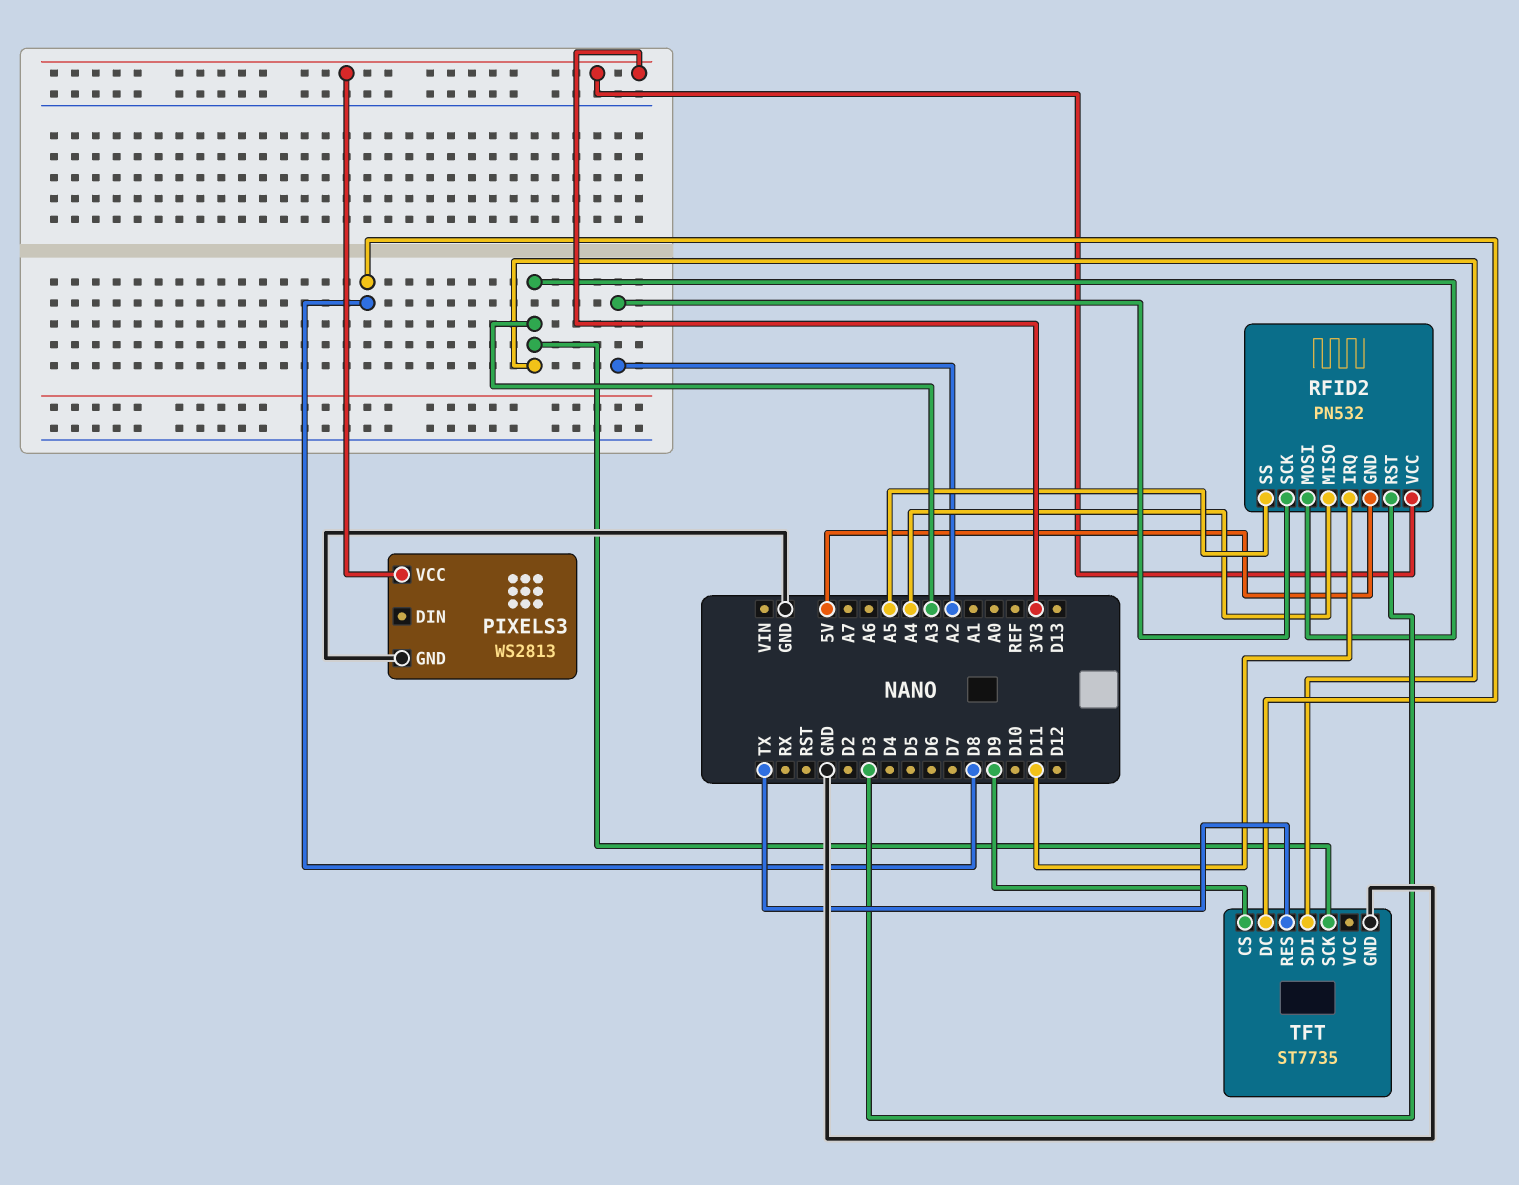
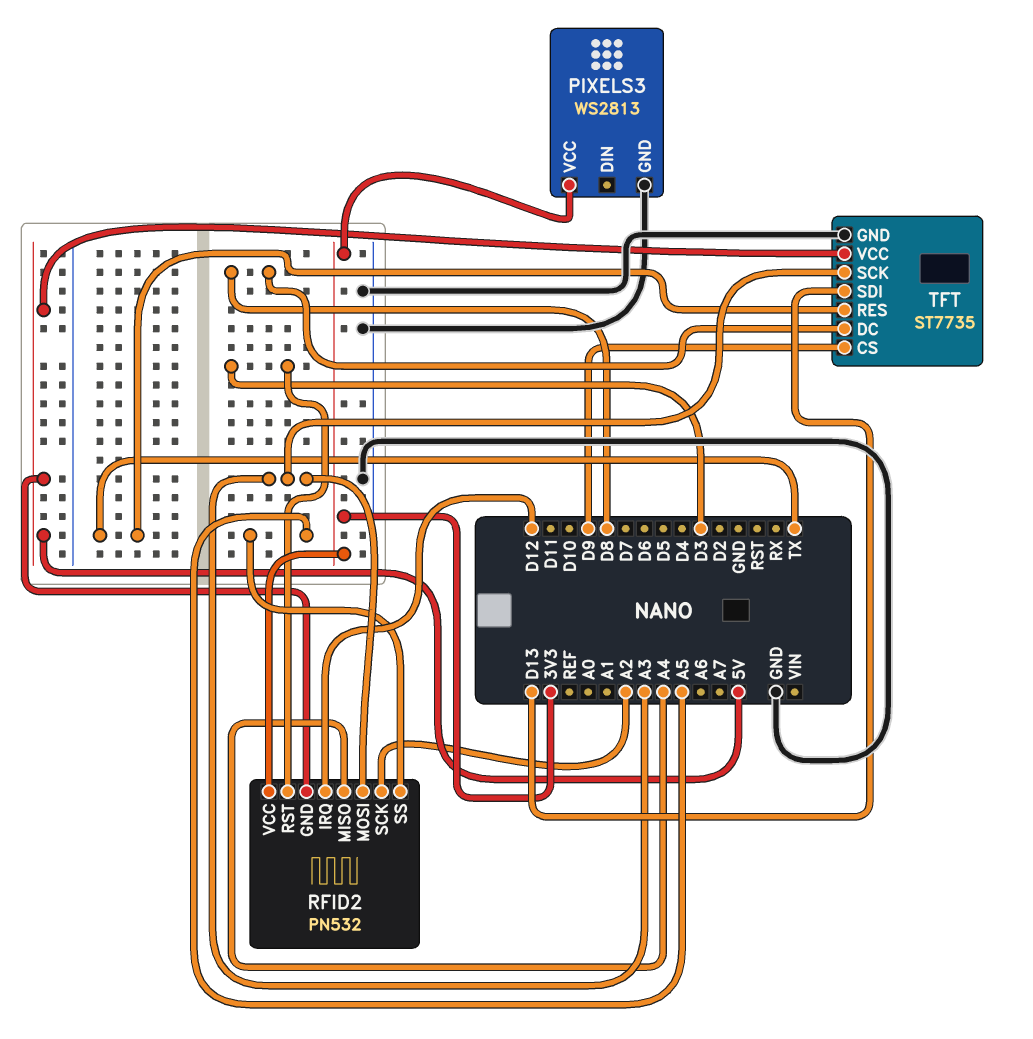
RFID2 pin IRQ: D11 -> D12
TFT pin SDI: A3 -> D13
TFT pin VCC: none -> 5V

